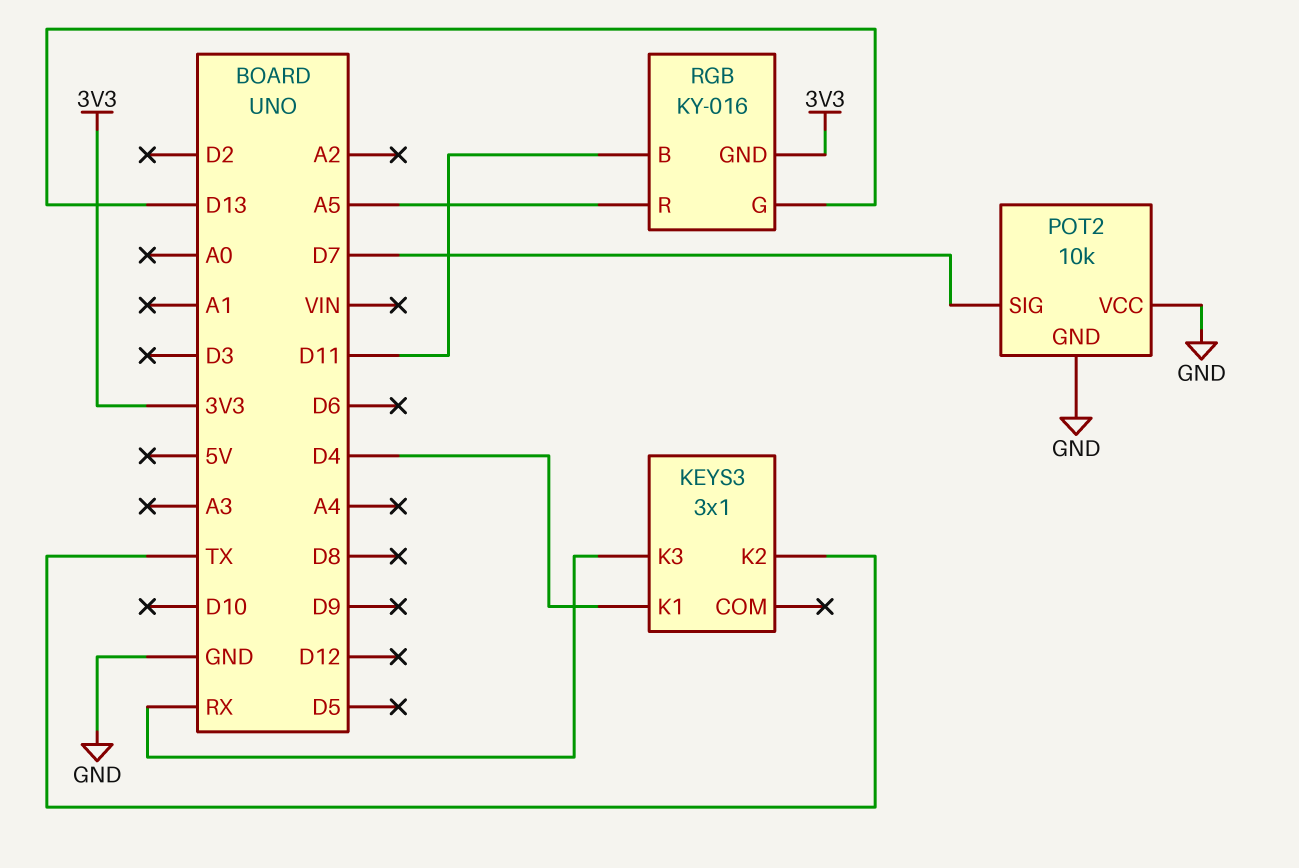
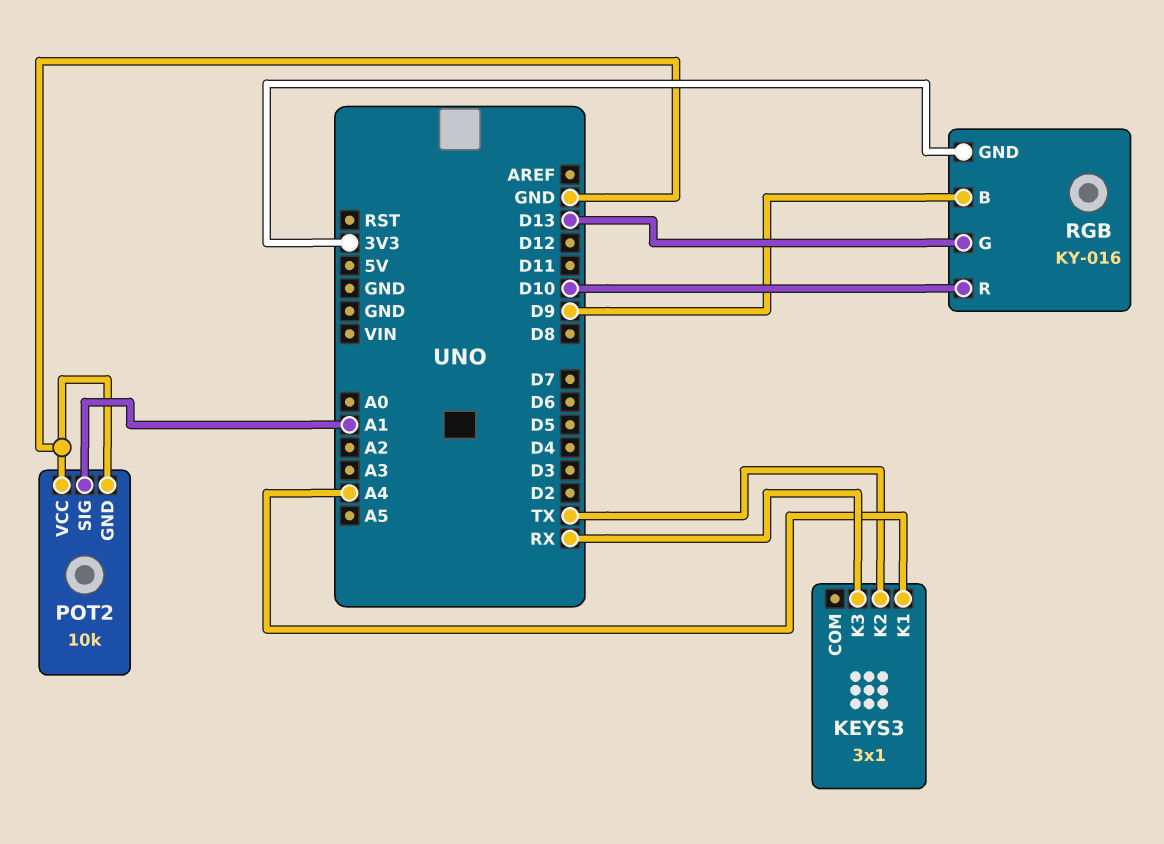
KEYS3 pin K1: D4 -> A4
POT2 pin SIG: D7 -> A1
RGB pin B: D11 -> D9
RGB pin R: A5 -> D10

